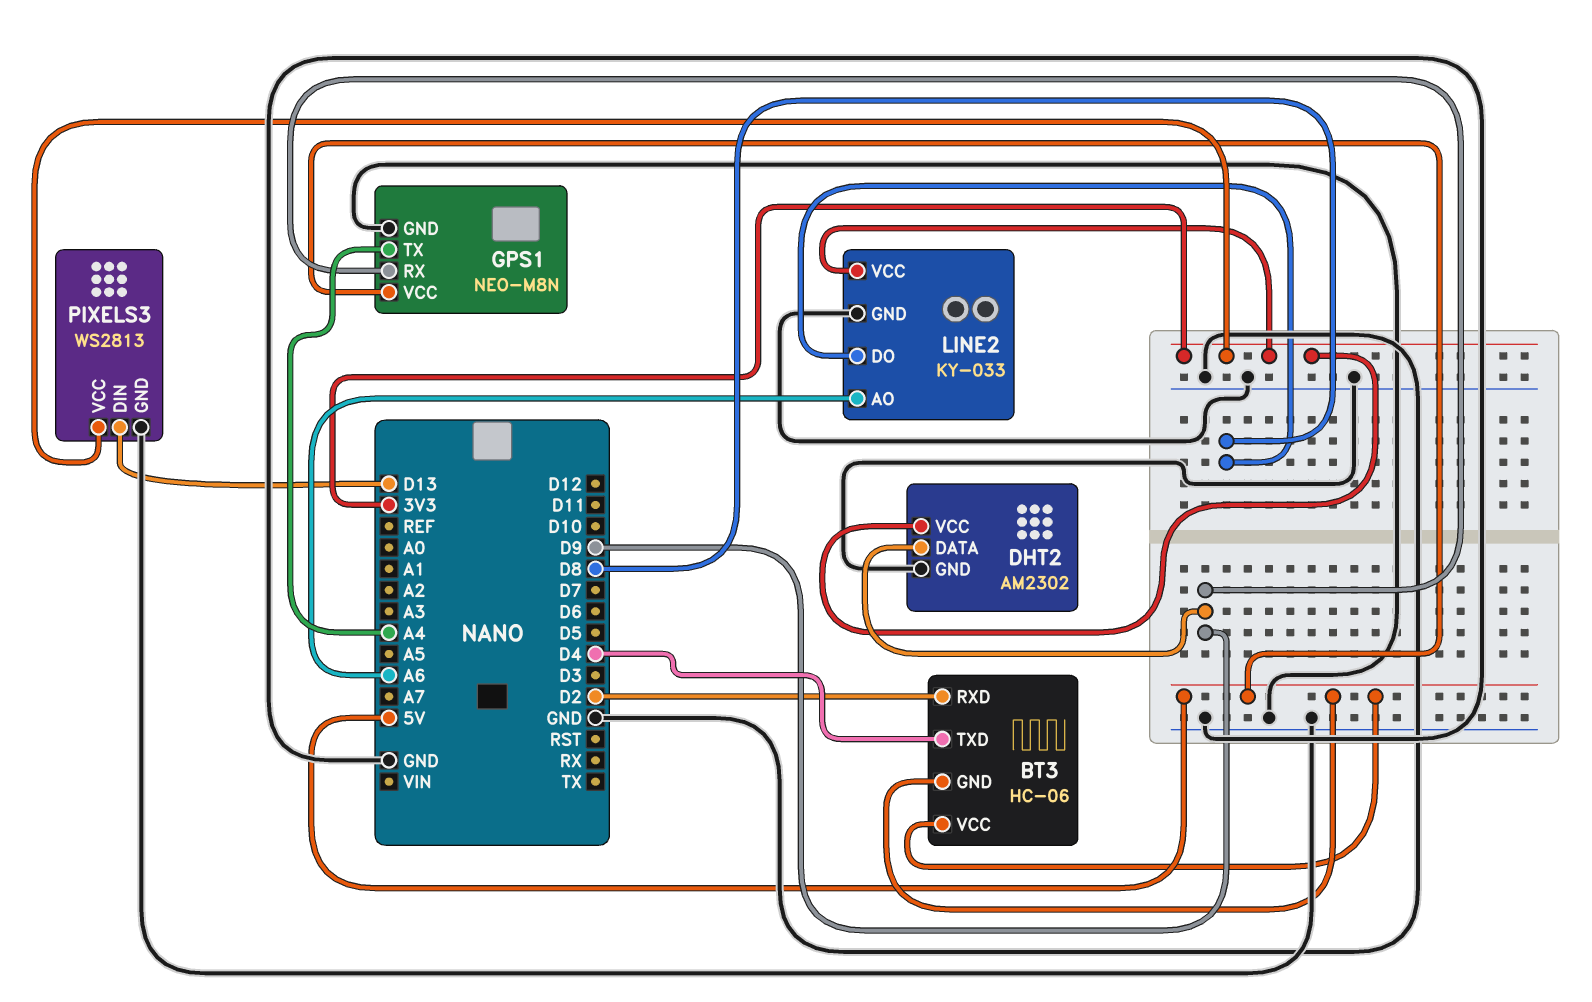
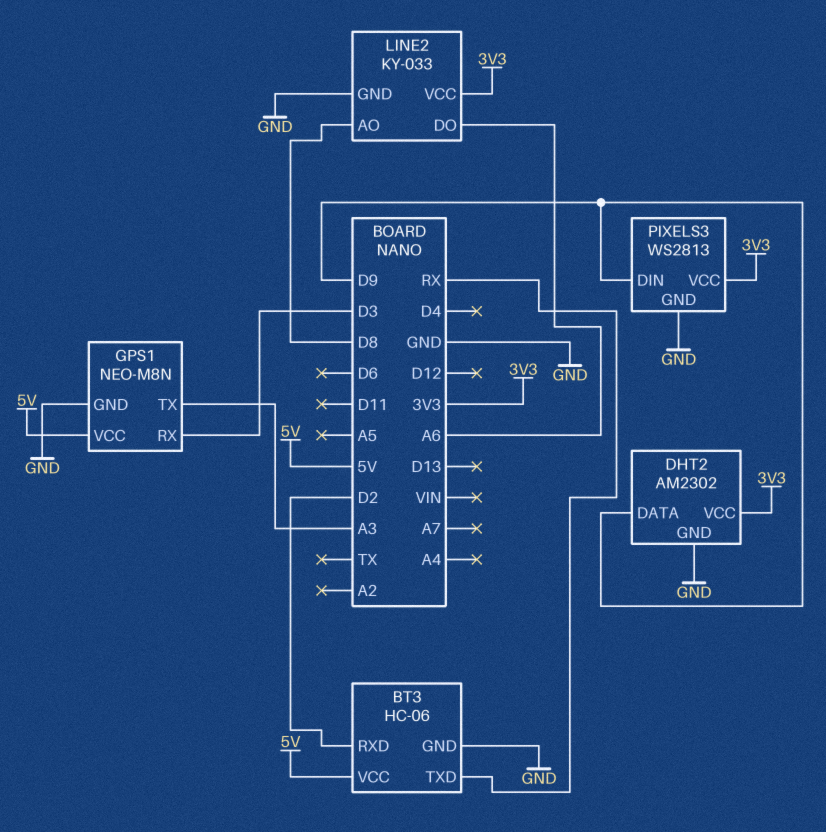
BT3 pin GND: 5V -> GND
BT3 pin TXD: D4 -> RX
GPS1 pin RX: D9 -> D3
GPS1 pin TX: A4 -> A3
LINE2 pin AO: A6 -> D8
LINE2 pin DO: D8 -> A6
PIXELS3 pin DIN: D13 -> D9

